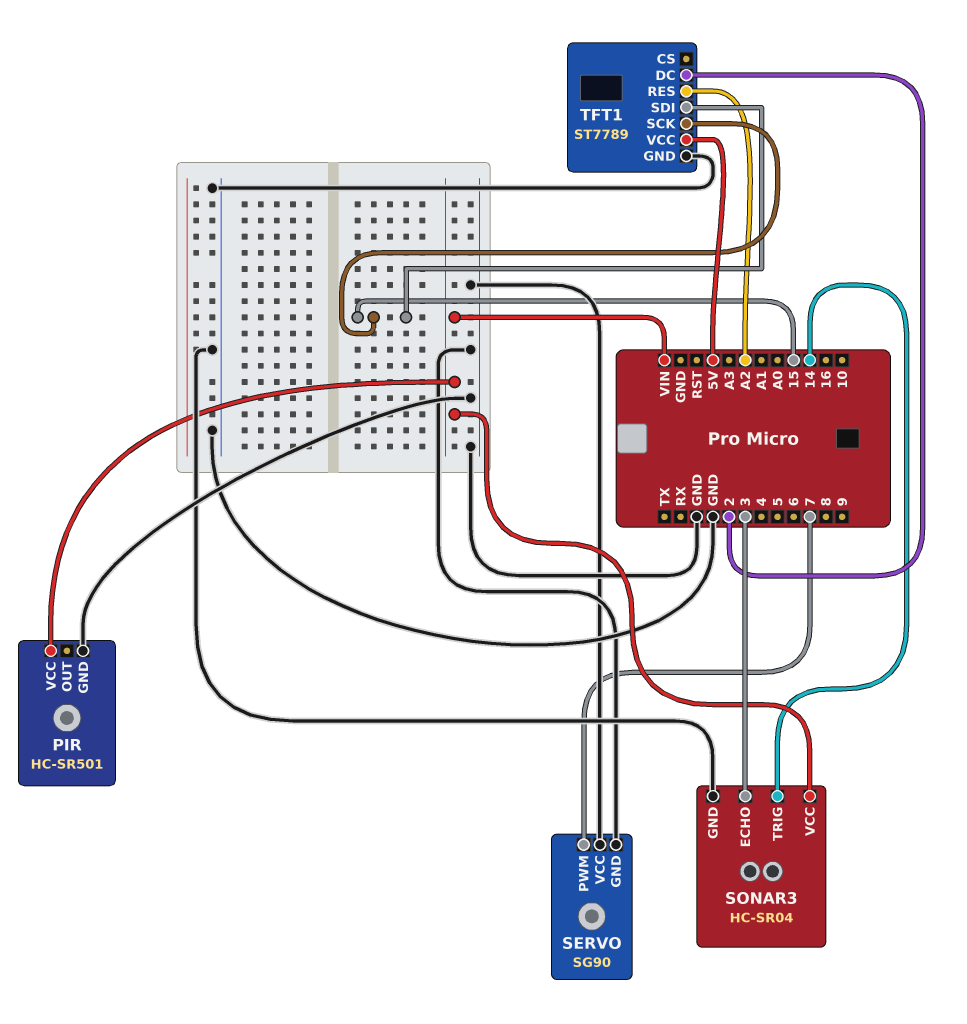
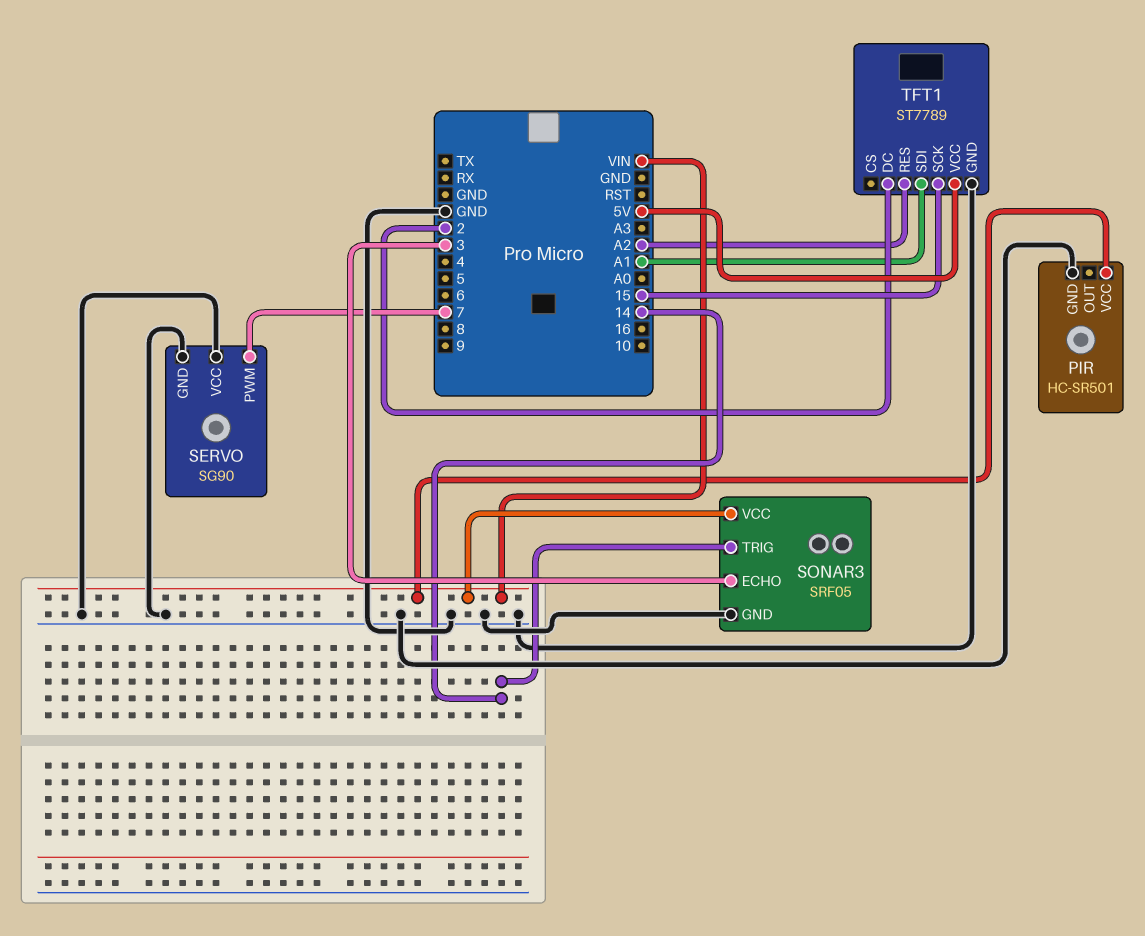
SONAR3: HC-SR04 -> SRF05
TFT1 pin SDI: 15 -> A1

